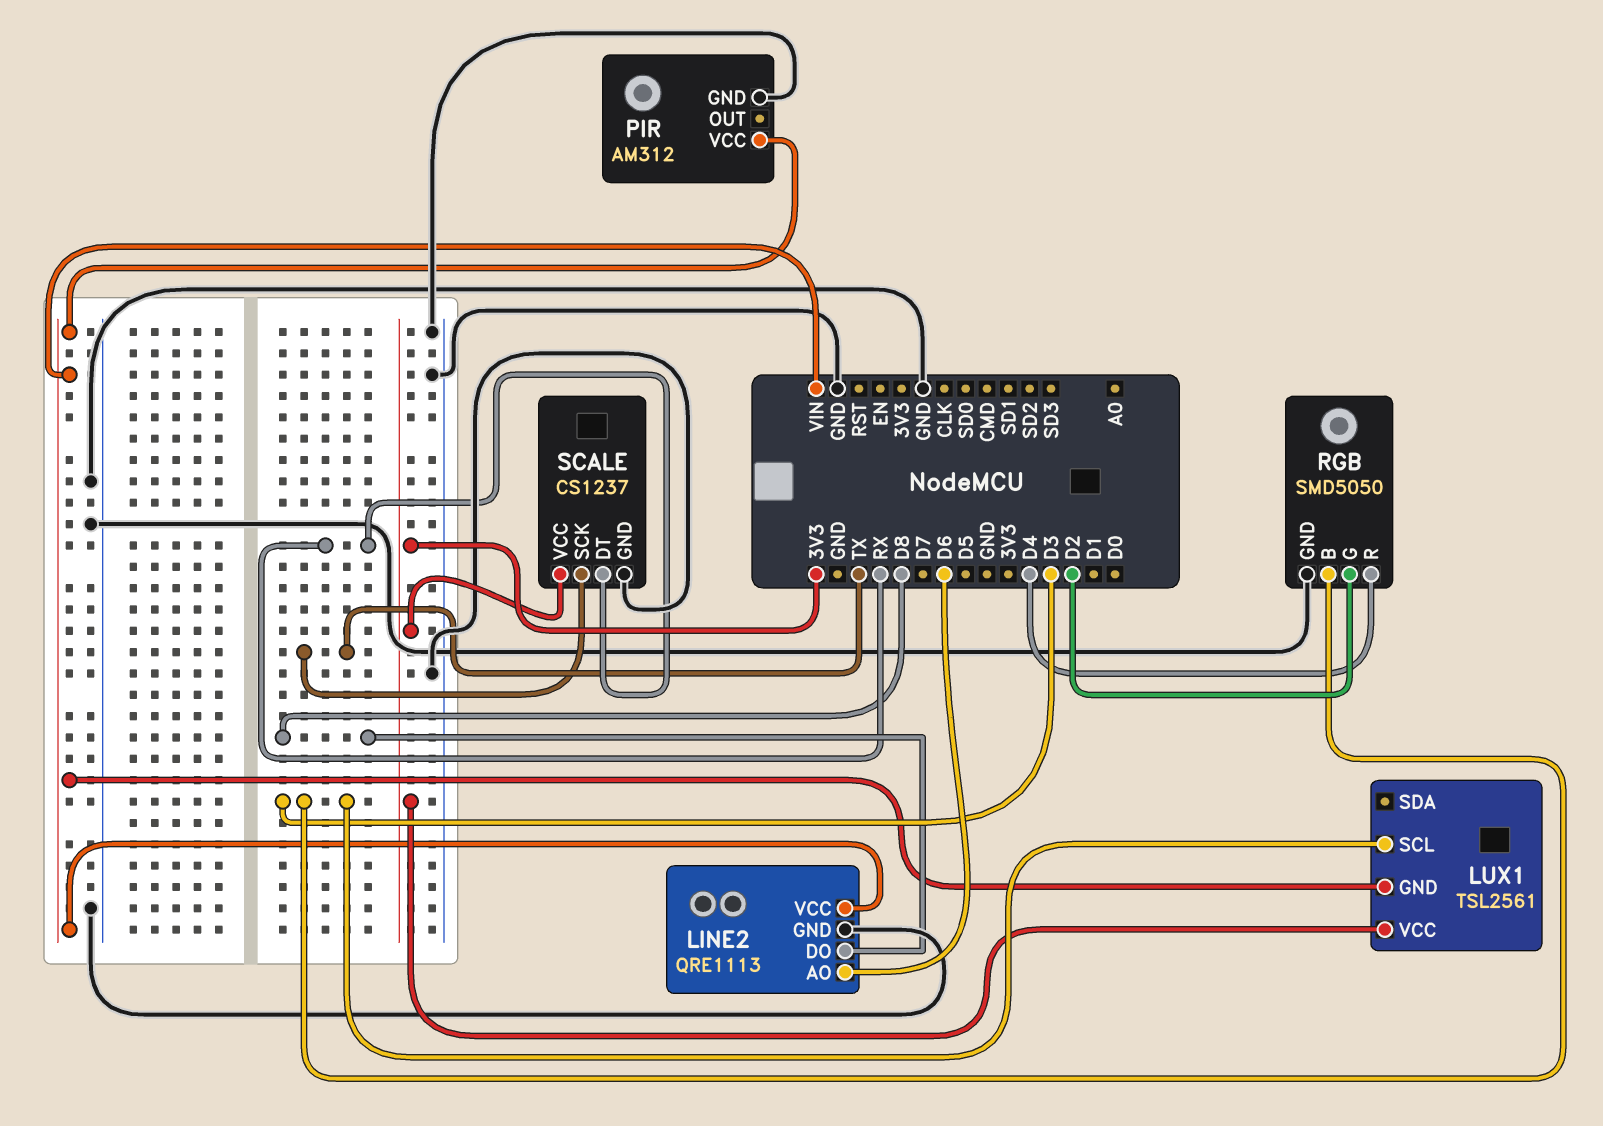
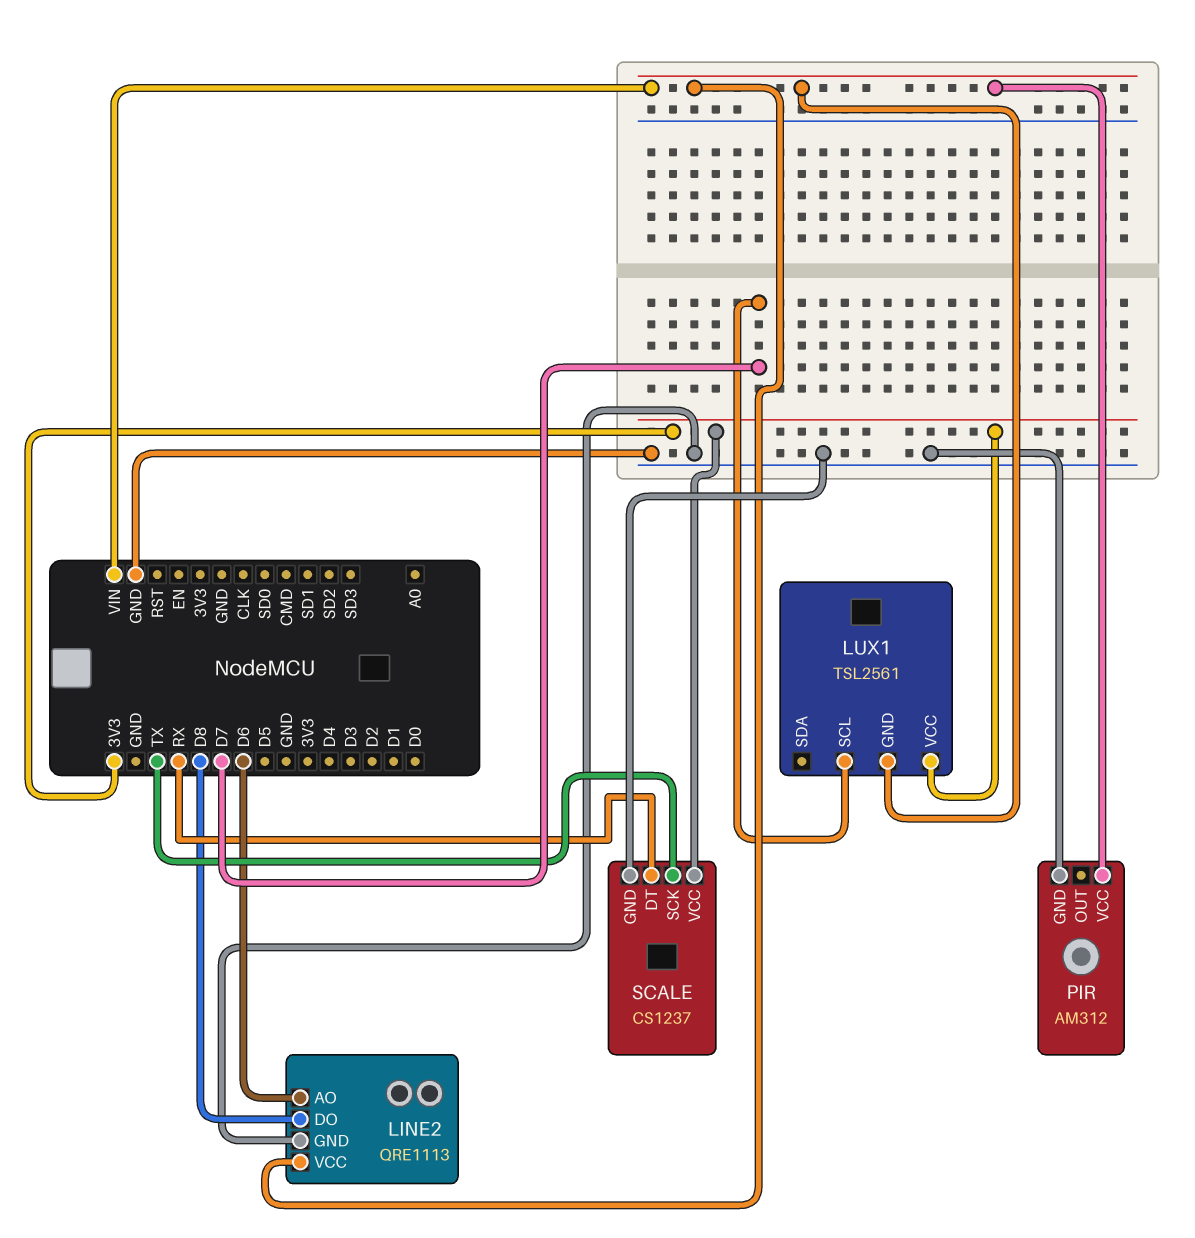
LUX1 pin SCL: D3 -> D7
RGB: SMD5050 -> none
RGB pin B: D3 -> none
RGB pin G: D2 -> none
RGB pin GND: GND -> none
RGB pin R: D4 -> none

